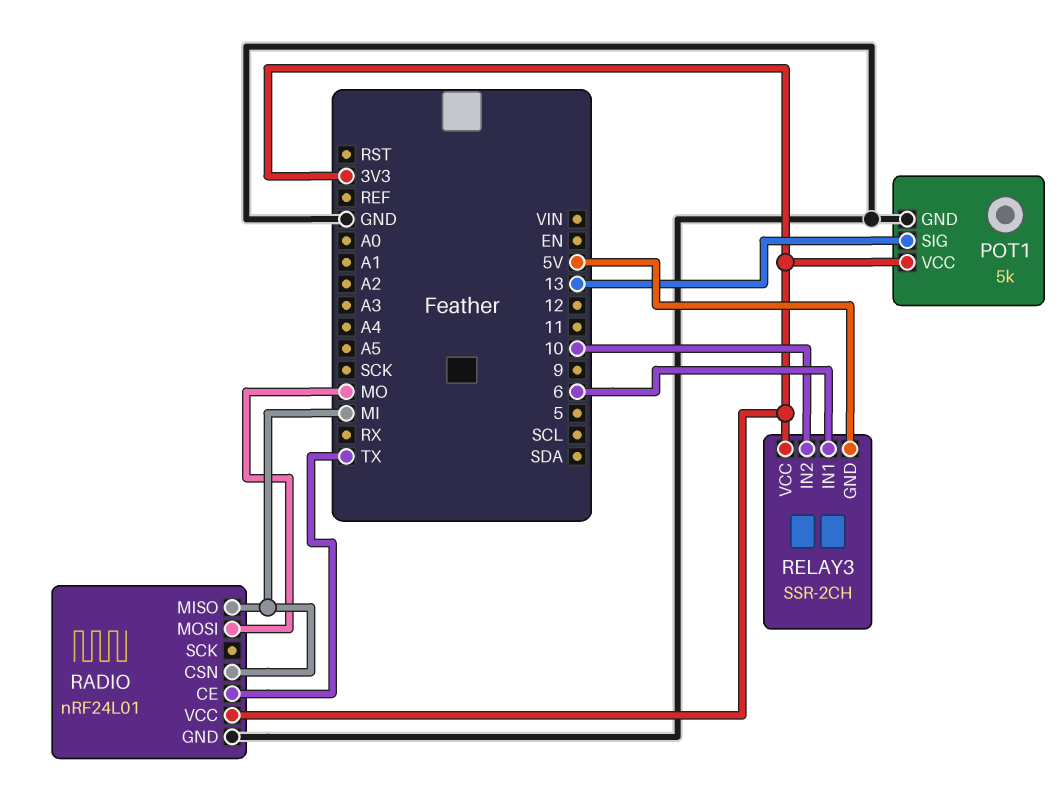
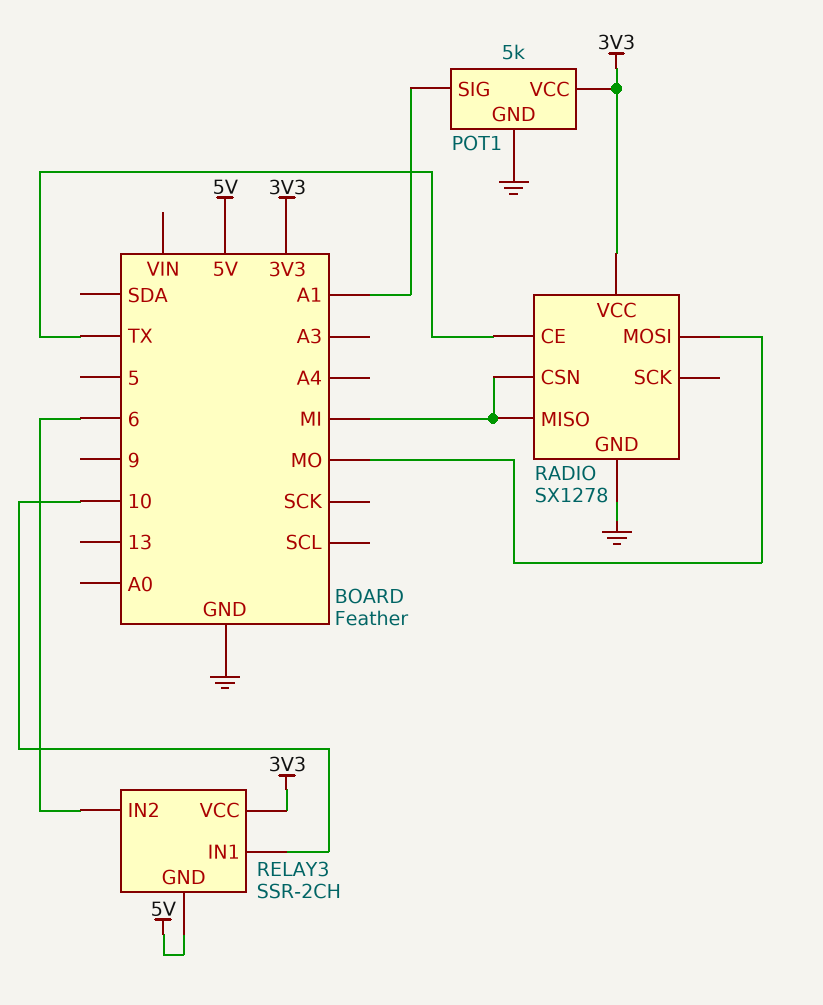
POT1 pin SIG: 13 -> A1
RADIO: nRF24L01 -> SX1278
RELAY3 pin IN1: 6 -> 10
RELAY3 pin IN2: 10 -> 6

